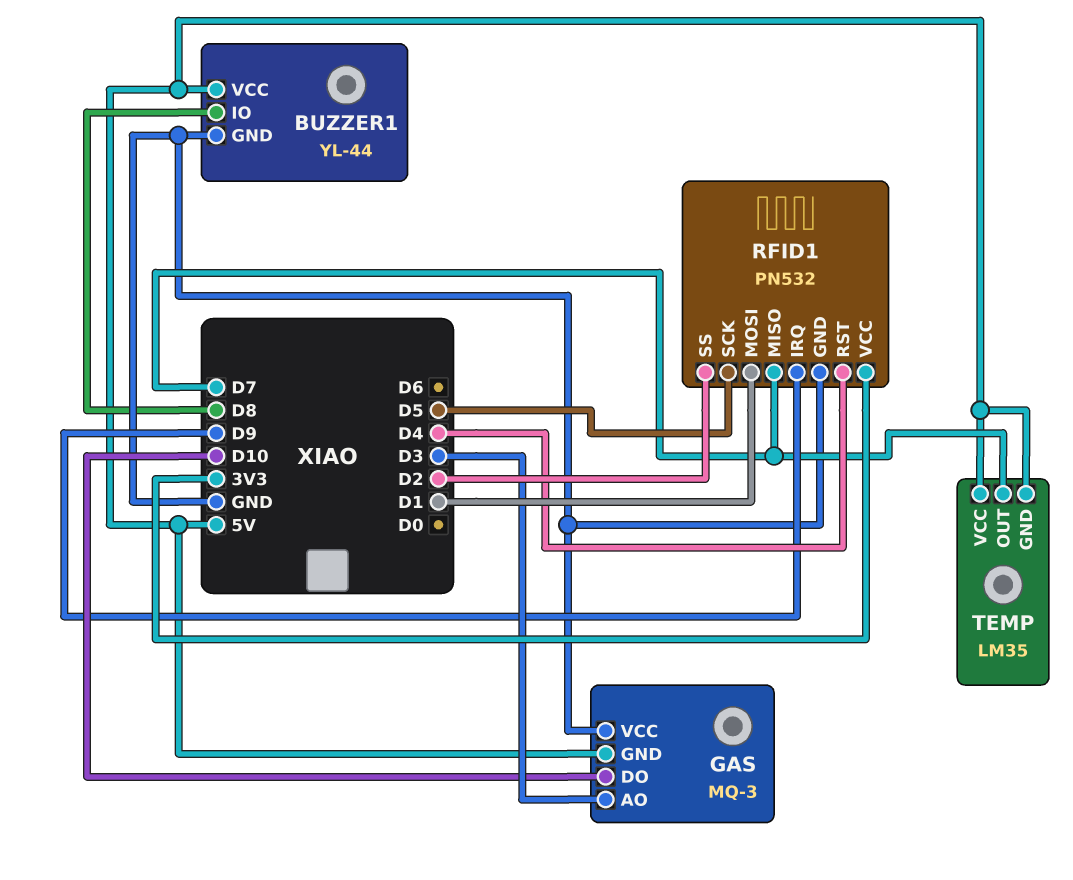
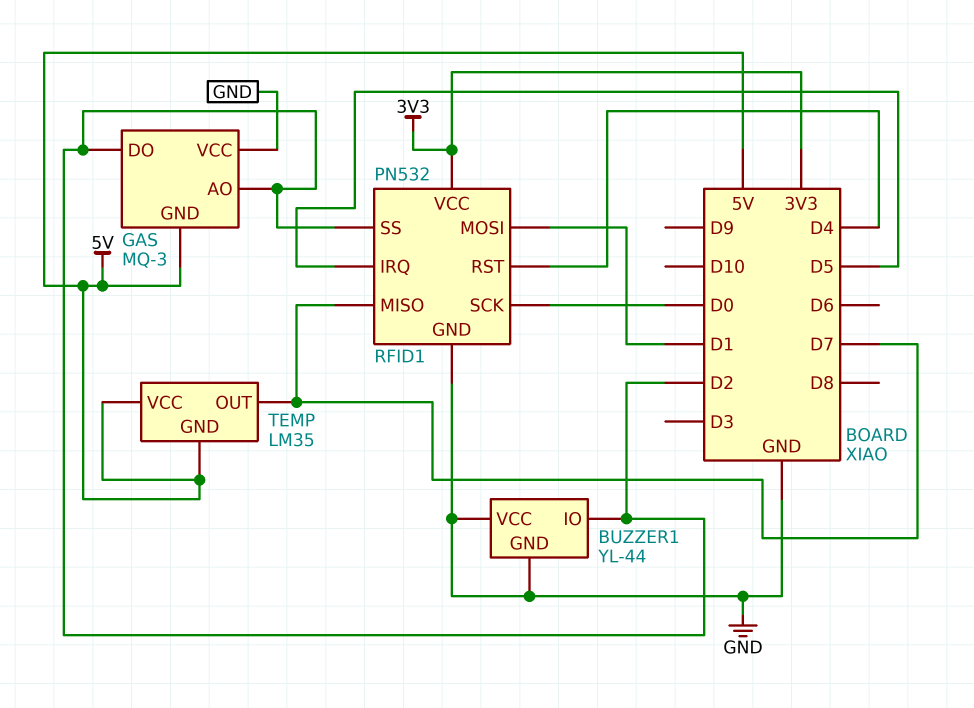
BUZZER1 pin IO: D8 -> D2
BUZZER1 pin VCC: 5V -> GND
GAS pin AO: D3 -> D2
GAS pin DO: D10 -> D2
RFID1 pin IRQ: D9 -> D5
RFID1 pin SCK: D5 -> D0

